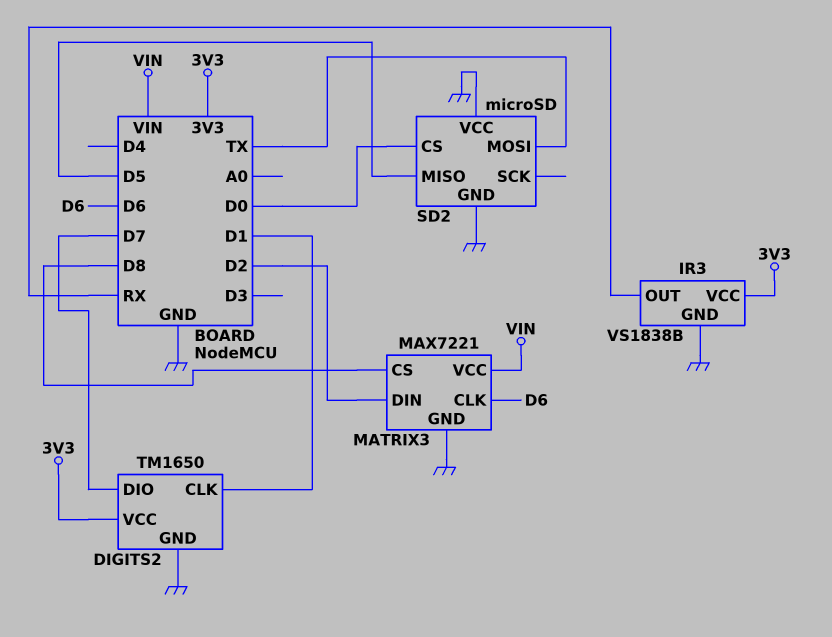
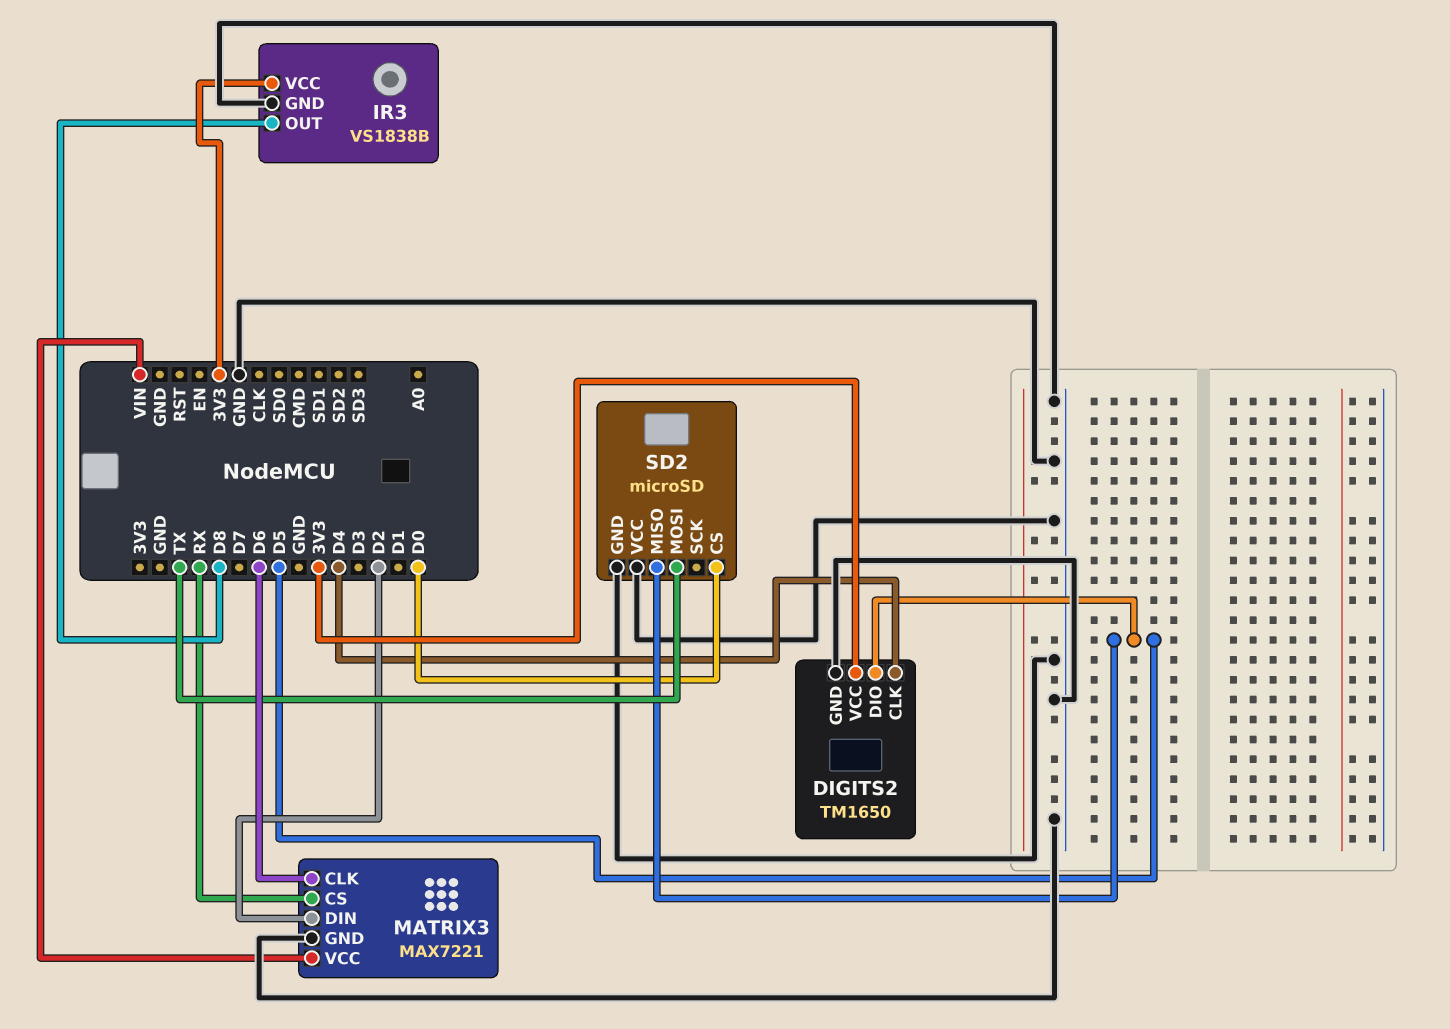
DIGITS2 pin CLK: D1 -> D4
DIGITS2 pin DIO: D7 -> D5
IR3 pin OUT: RX -> D8
MATRIX3 pin CS: D8 -> RX

